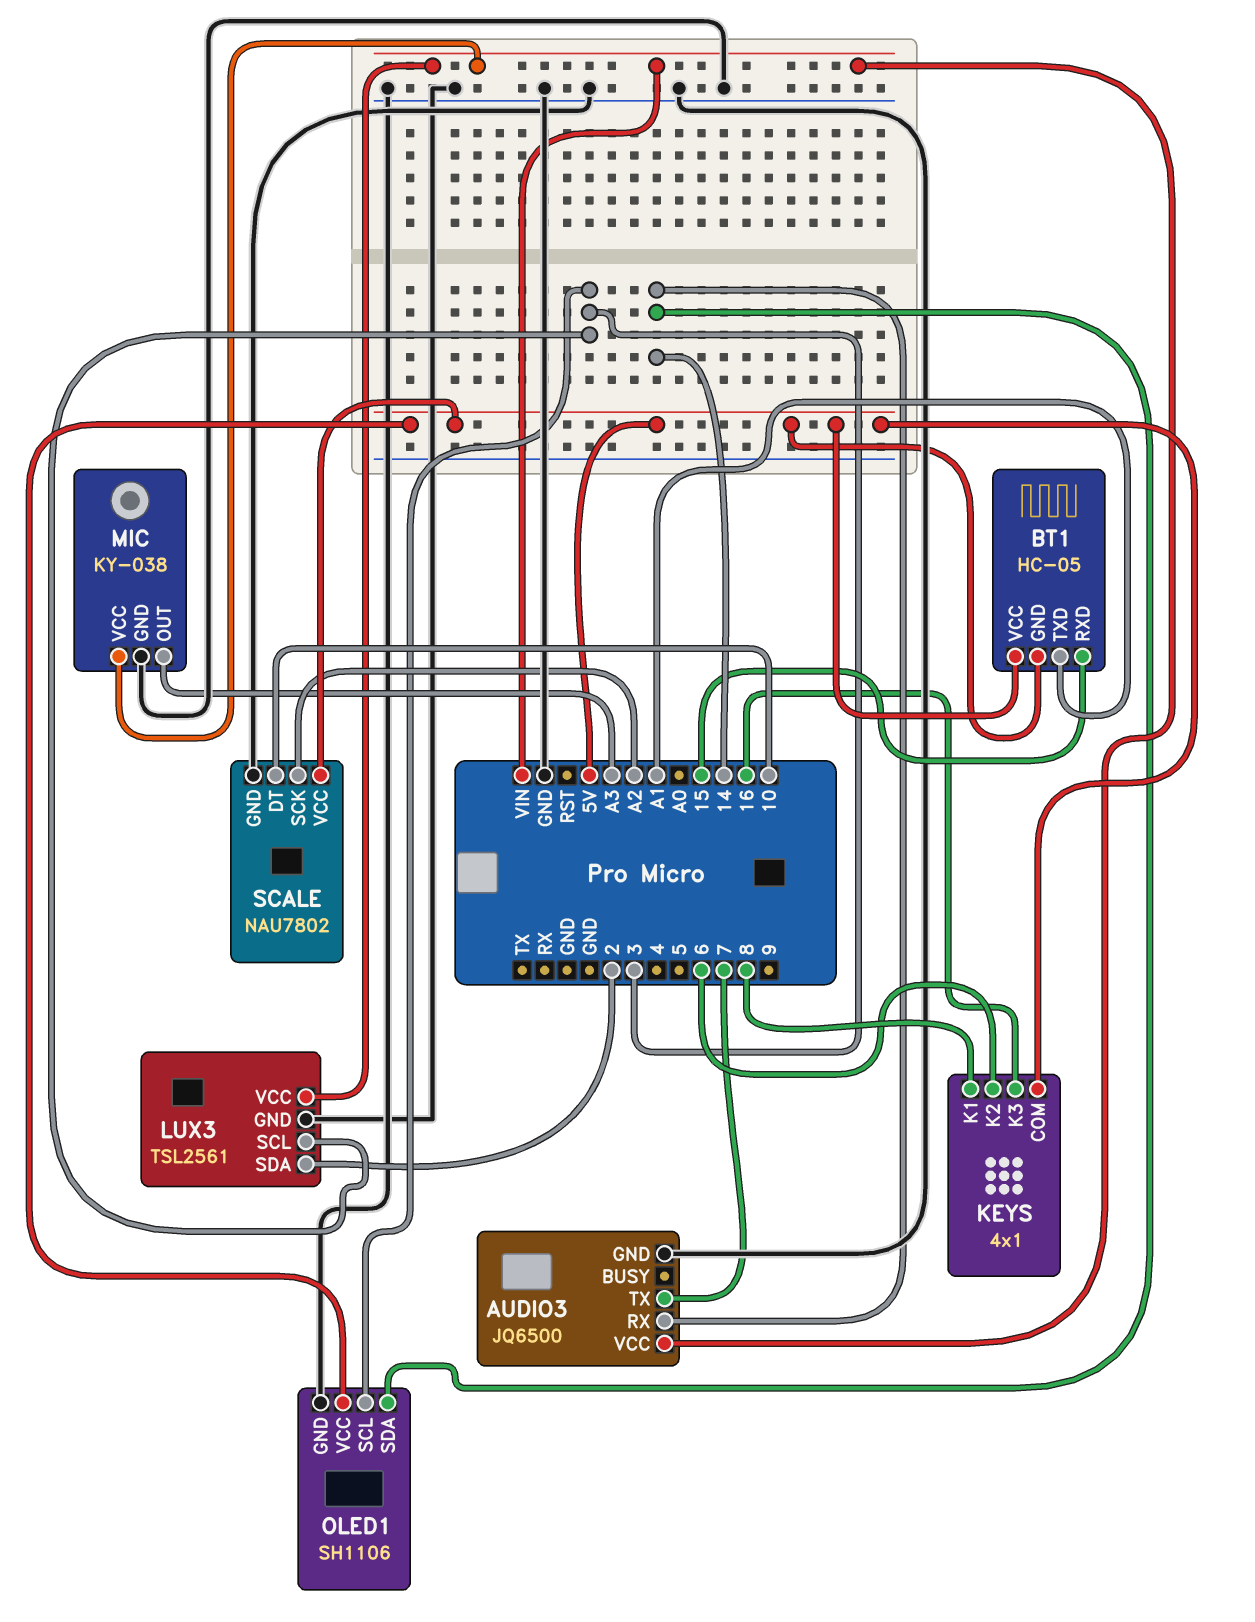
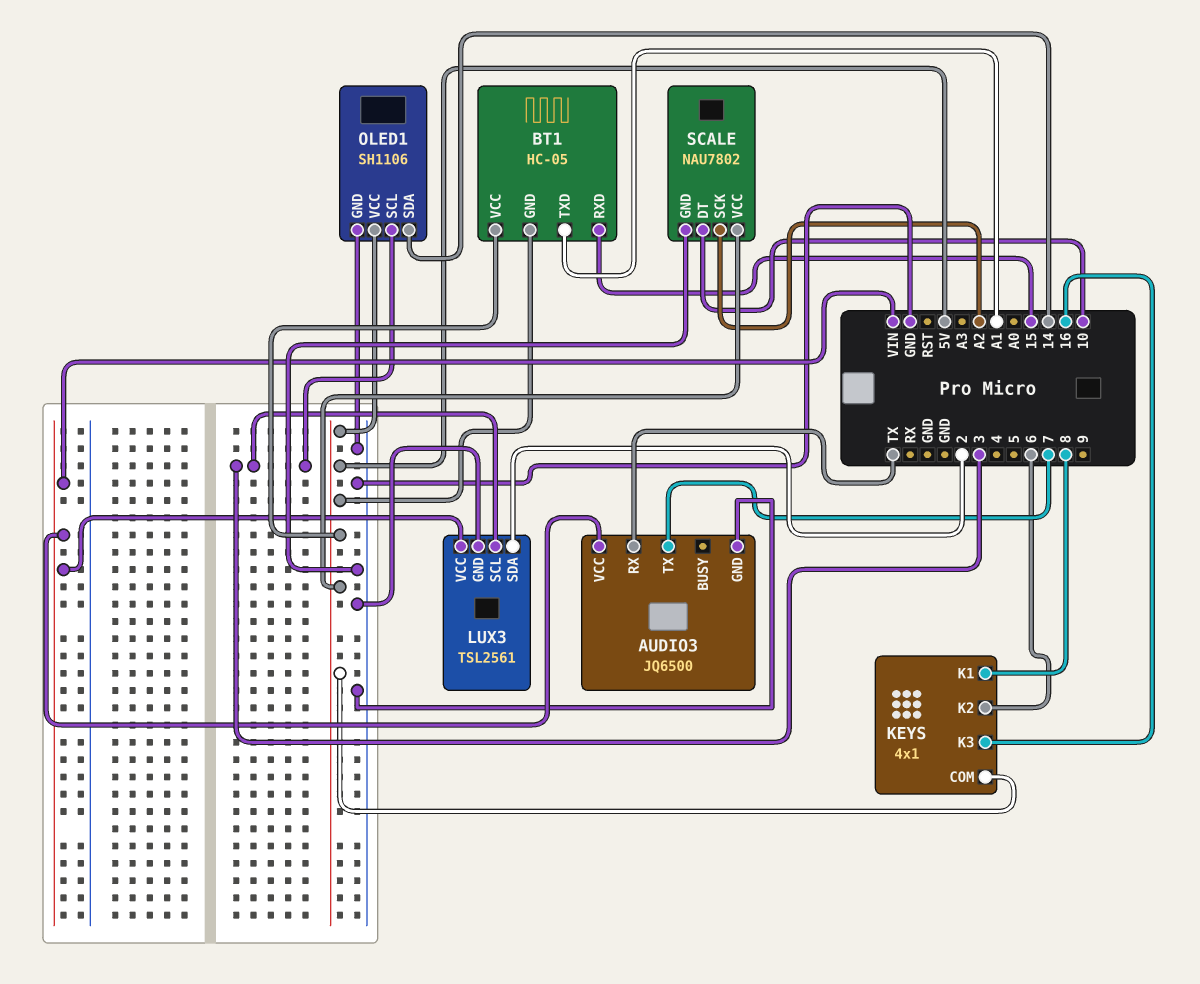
AUDIO3 pin RX: 14 -> TX
MIC: KY-038 -> none
MIC pin GND: GND -> none
MIC pin OUT: A3 -> none
MIC pin VCC: VIN -> none

